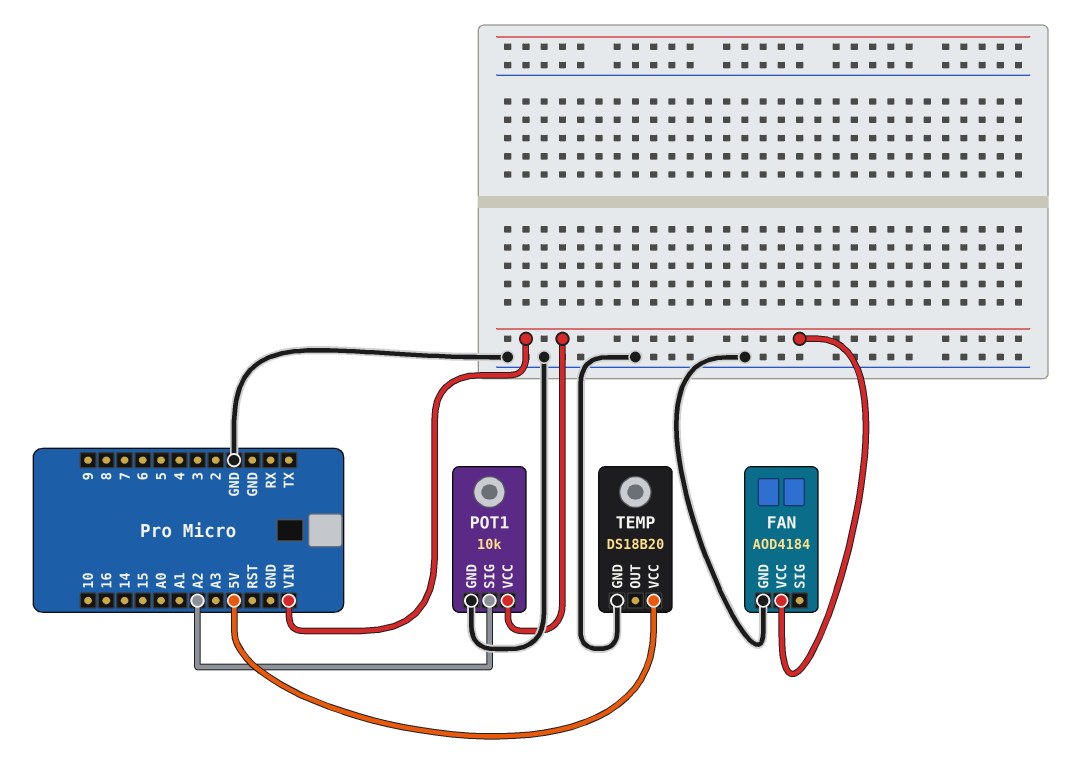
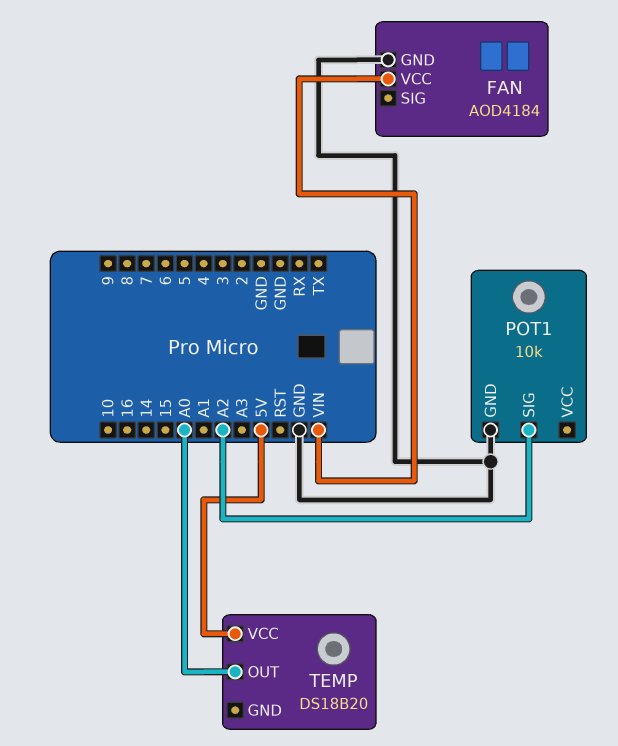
POT1 pin VCC: VIN -> none
TEMP pin GND: GND -> none
TEMP pin OUT: none -> A0

